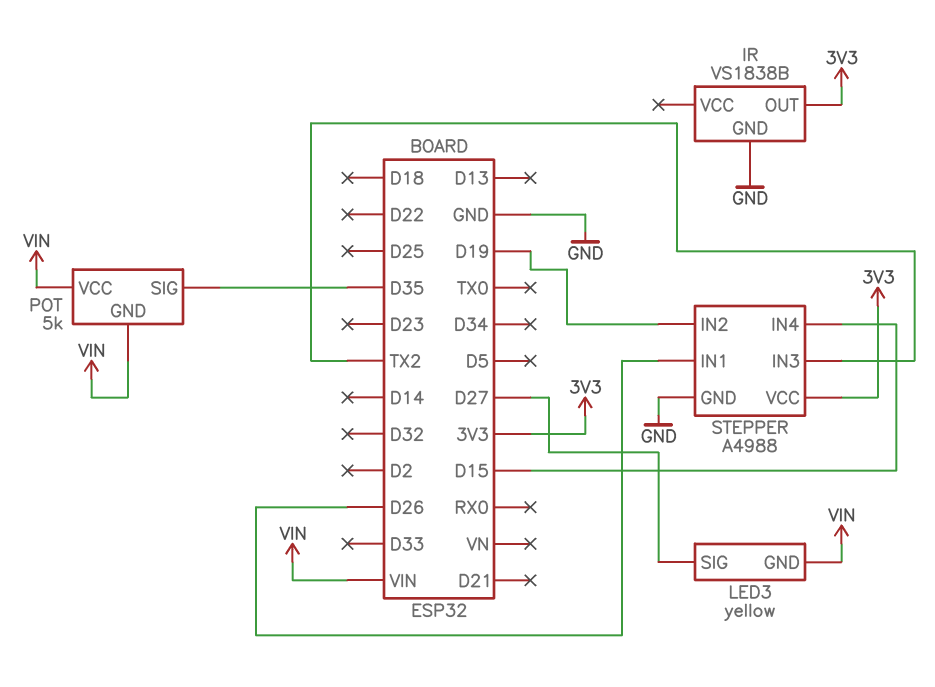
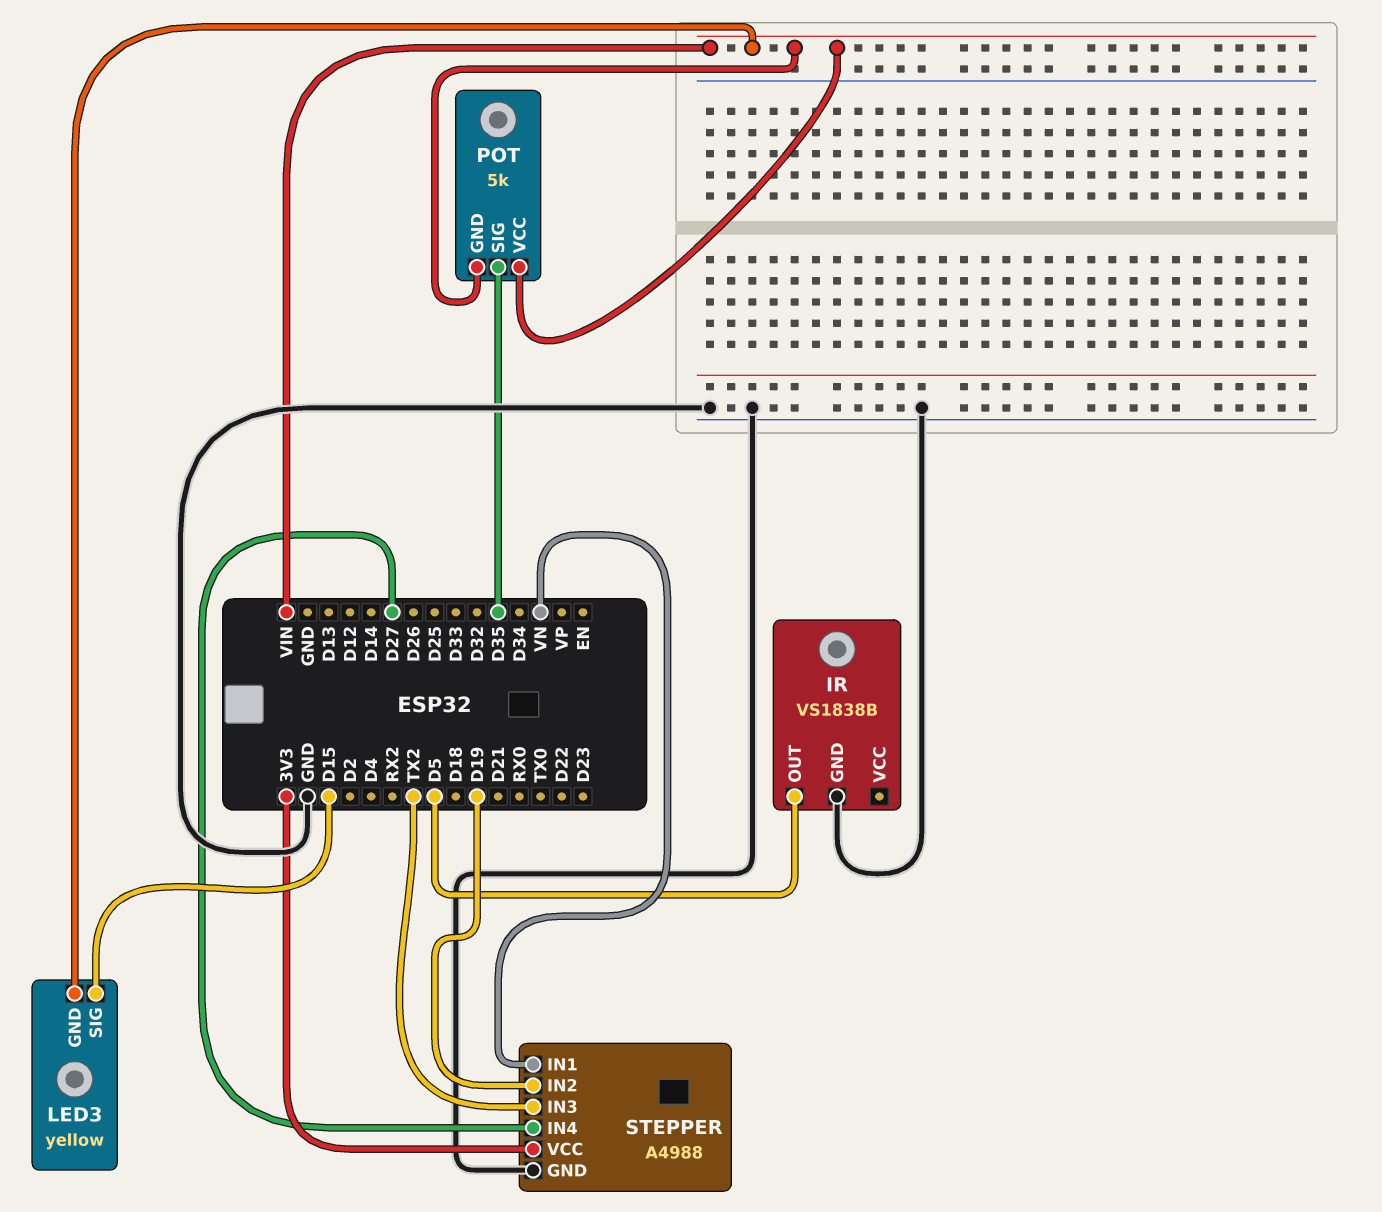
IR pin OUT: 3V3 -> D5
LED3 pin SIG: D27 -> D15
STEPPER pin IN1: D26 -> VN
STEPPER pin IN4: D15 -> D27

